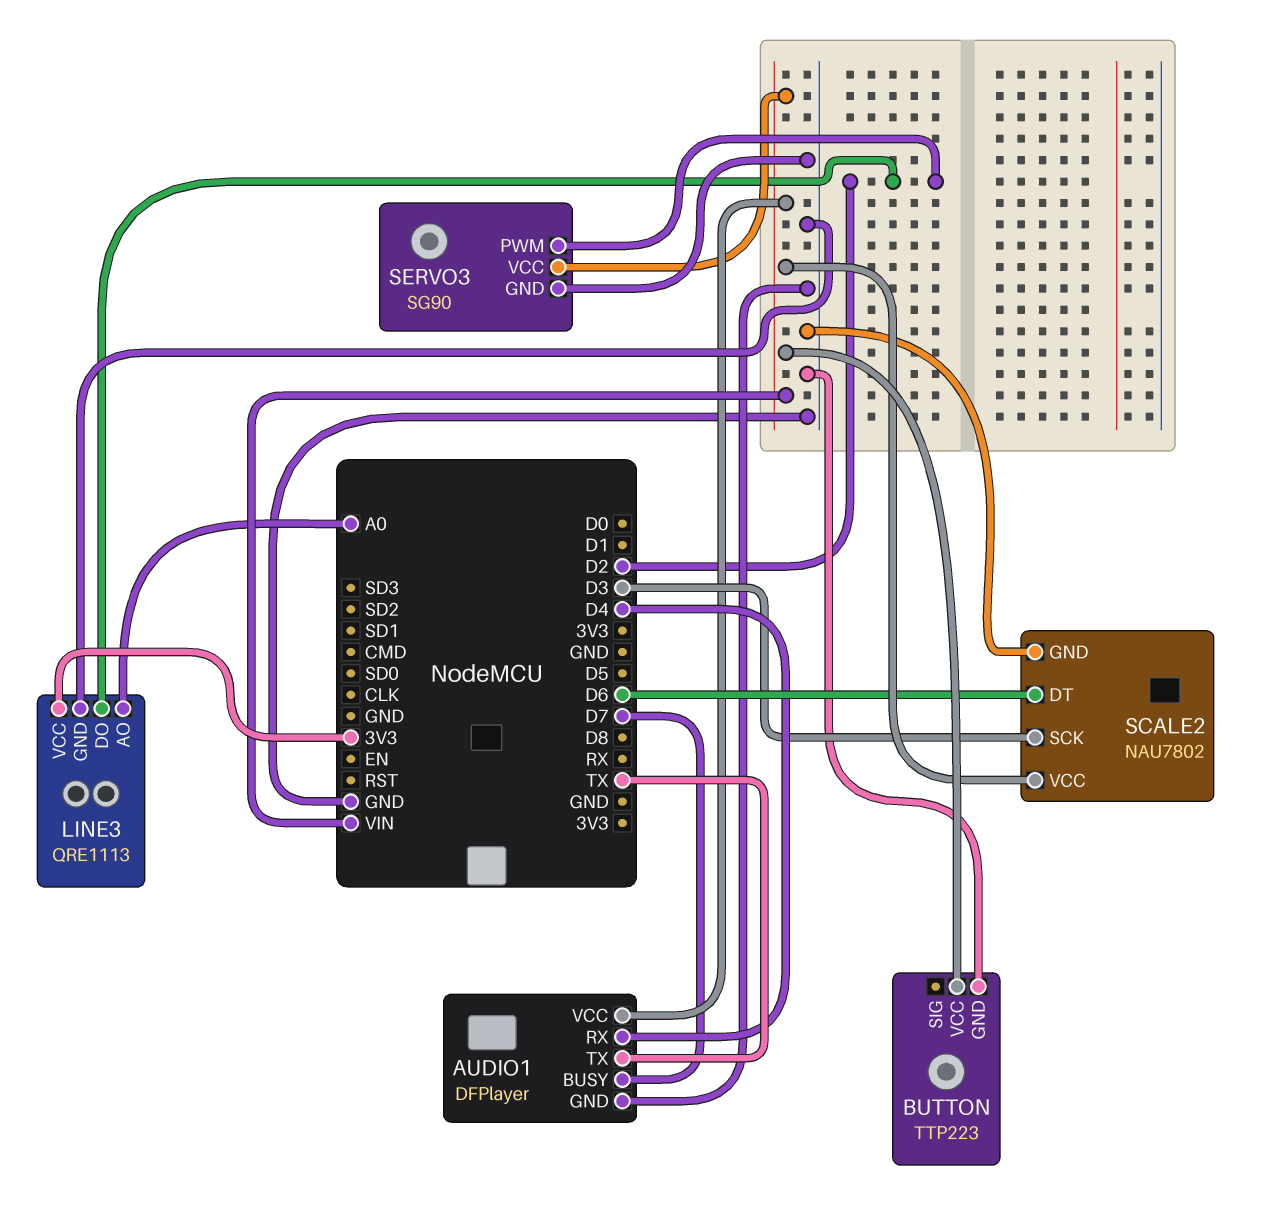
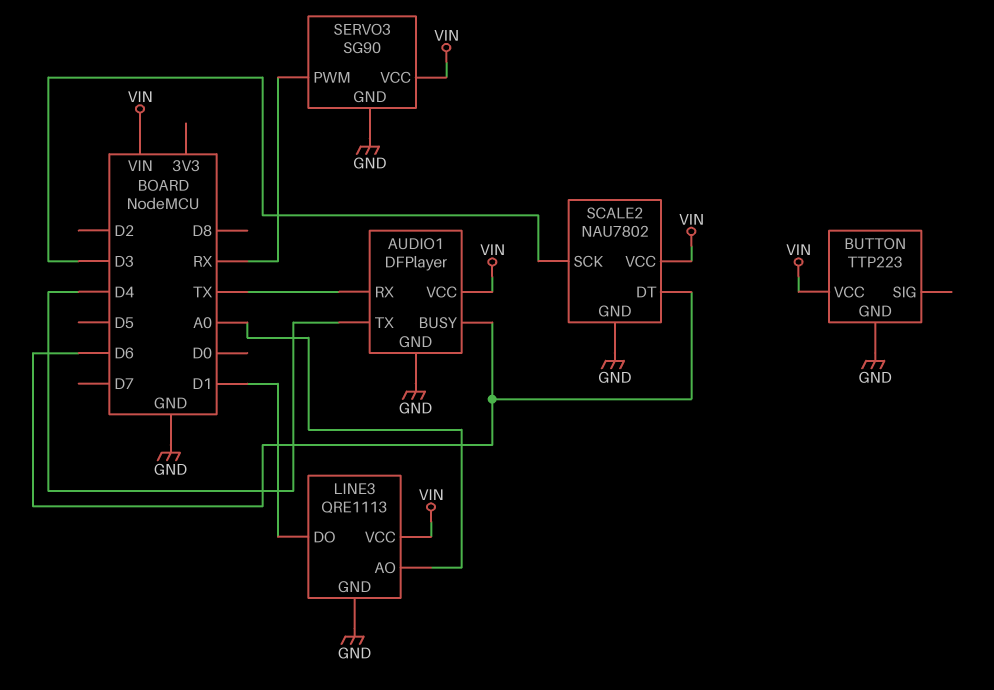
AUDIO1 pin BUSY: D7 -> D6
AUDIO1 pin RX: D4 -> TX
AUDIO1 pin TX: TX -> D4
LINE3 pin DO: D2 -> D1
LINE3 pin VCC: 3V3 -> VIN
SERVO3 pin PWM: D2 -> RX

